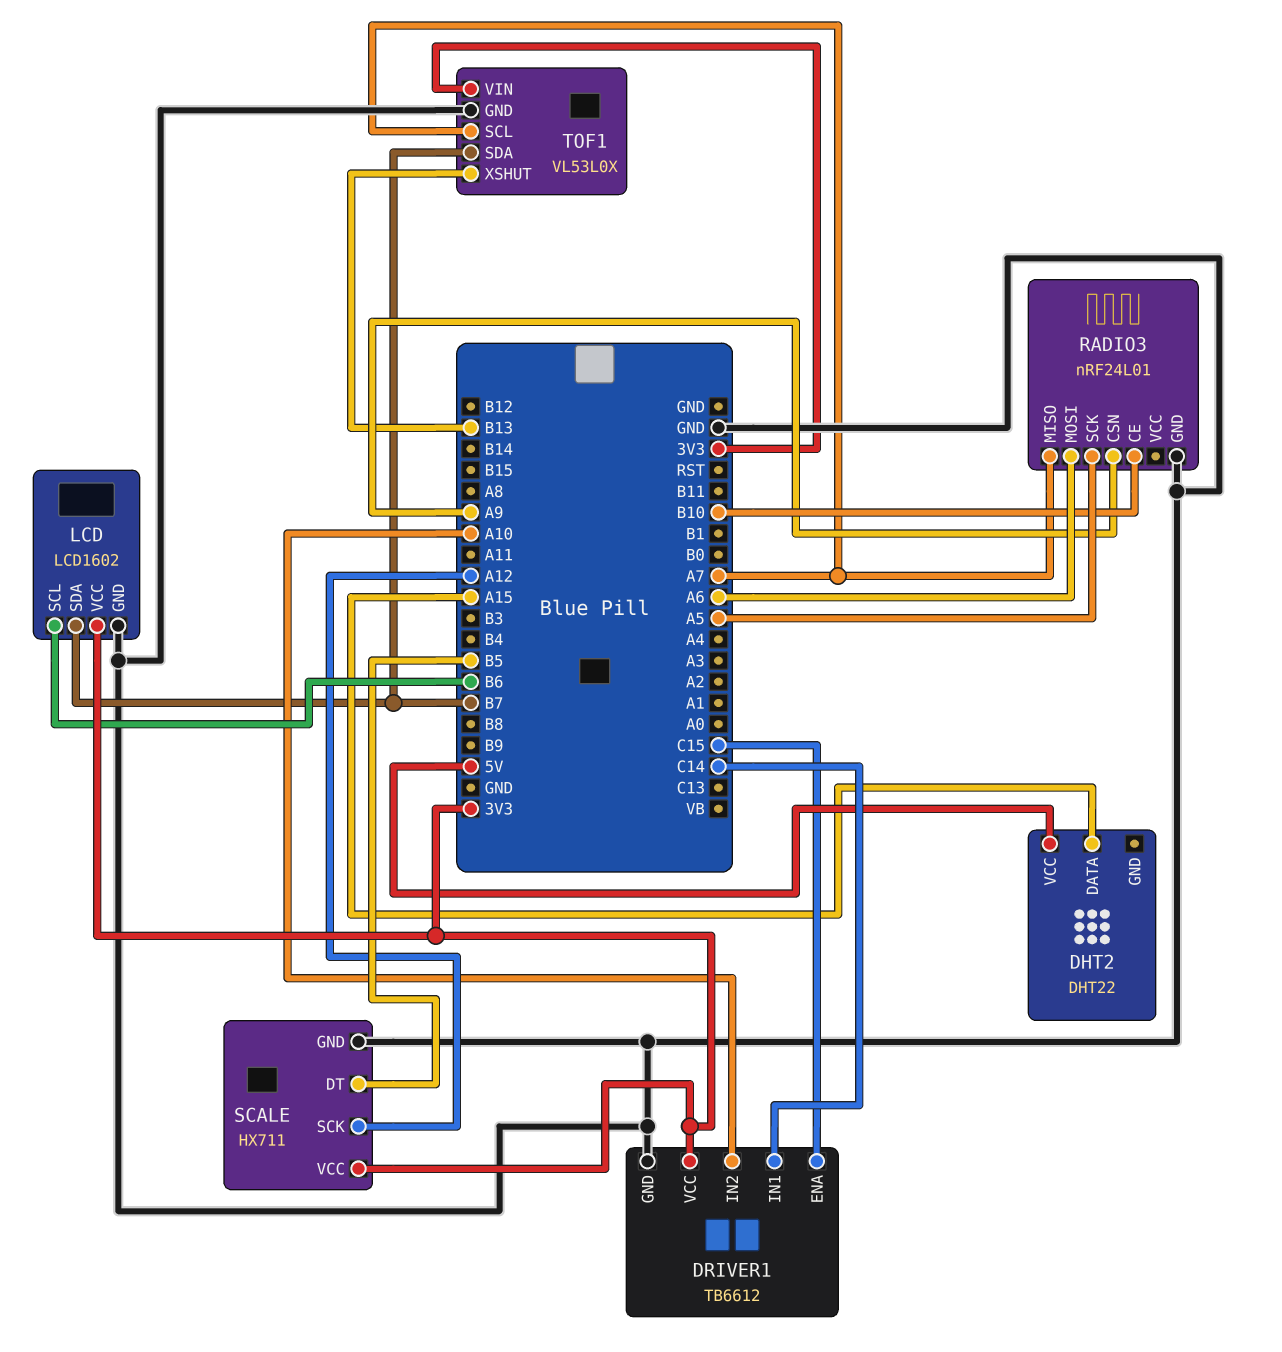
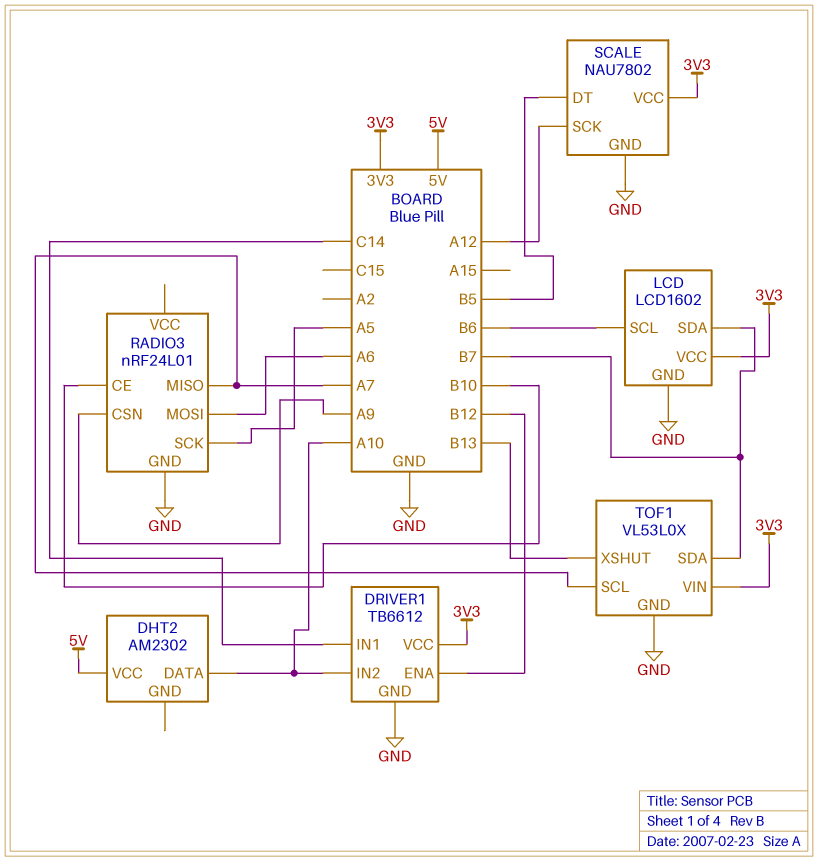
DHT2: DHT22 -> AM2302
DHT2 pin DATA: A15 -> A10
DRIVER1 pin ENA: C15 -> B12
SCALE: HX711 -> NAU7802

